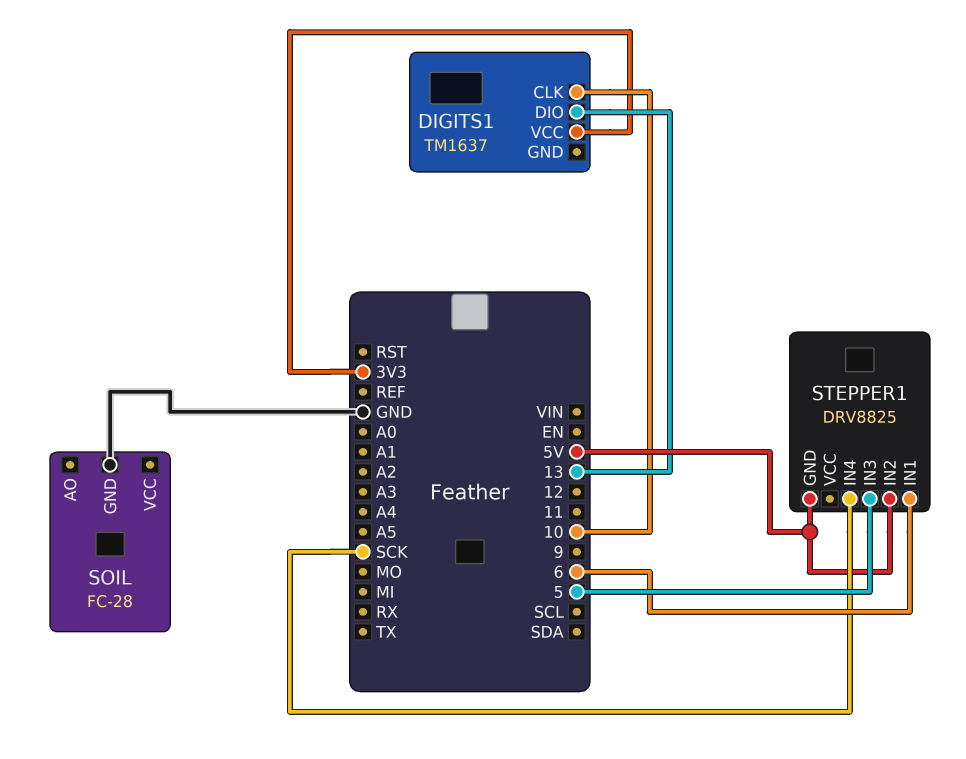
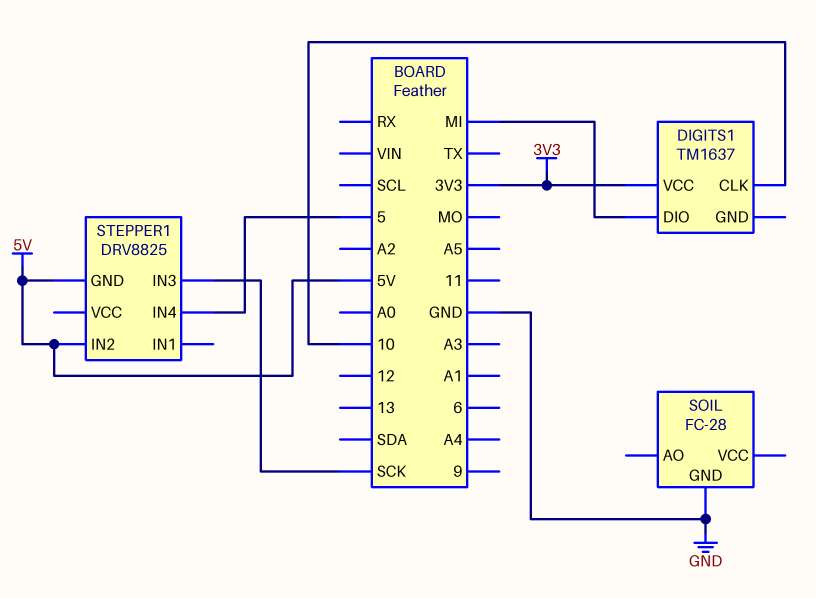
DIGITS1 pin DIO: 13 -> MI
STEPPER1 pin IN1: 6 -> none
STEPPER1 pin IN3: 5 -> SCK
STEPPER1 pin IN4: SCK -> 5

